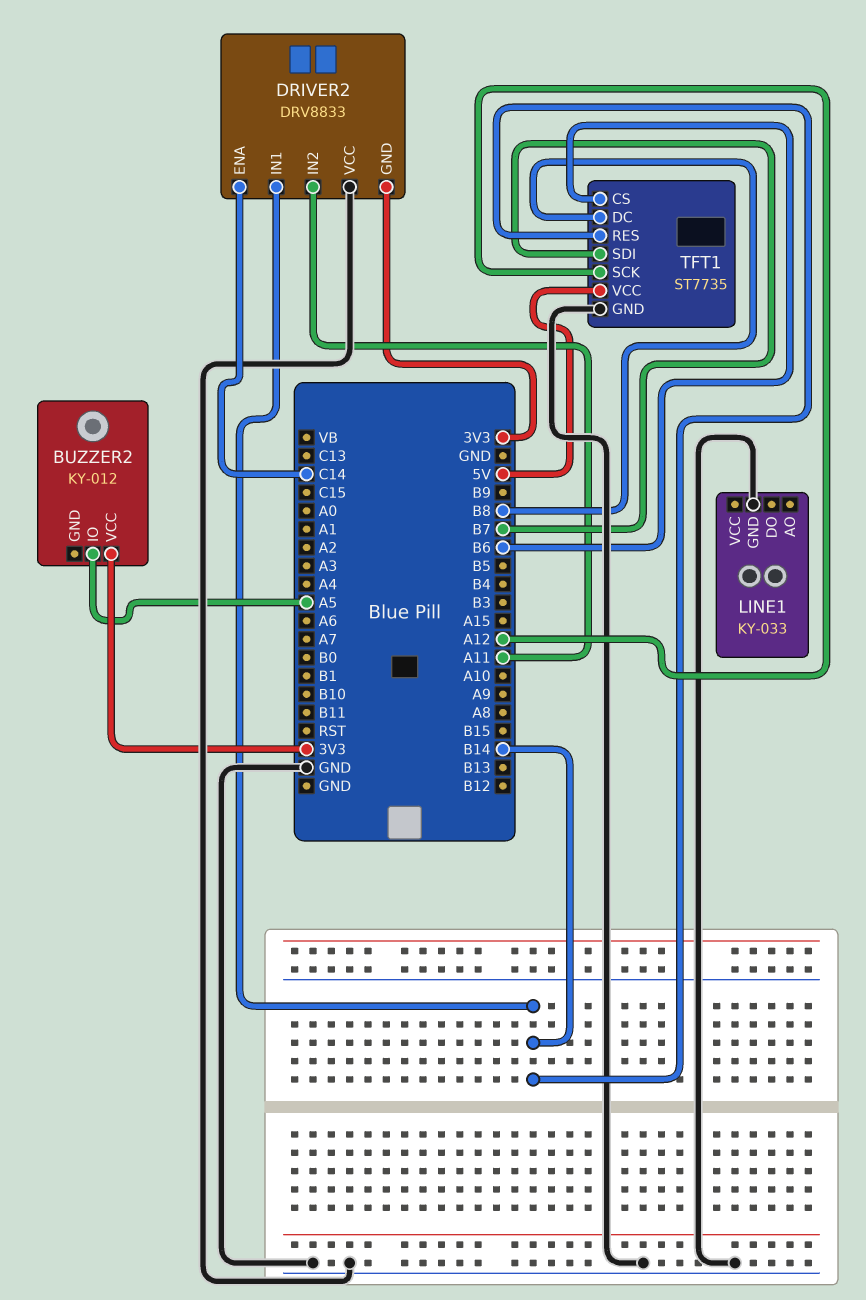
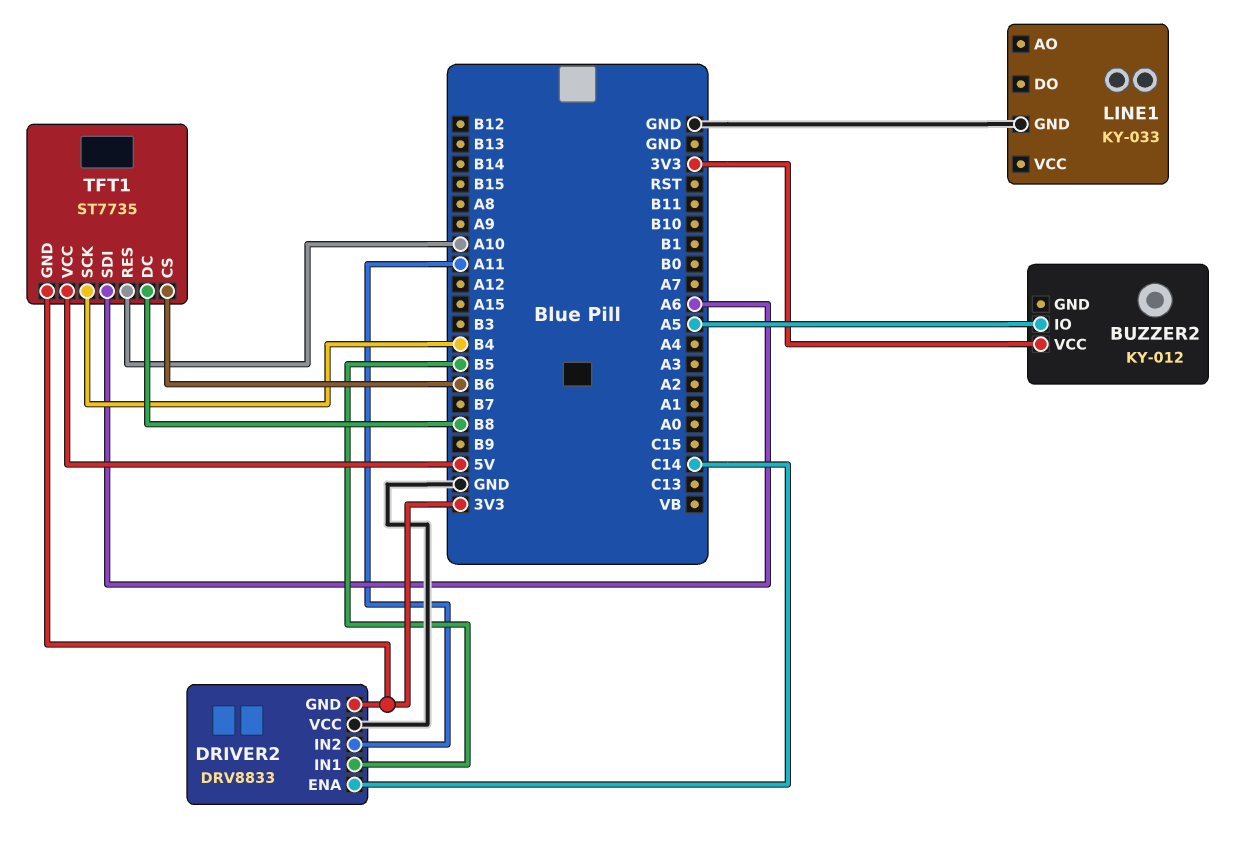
DRIVER2 pin IN1: B14 -> B5
TFT1 pin GND: GND -> 3V3
TFT1 pin RES: B14 -> A10
TFT1 pin SCK: A12 -> B4
TFT1 pin SDI: B7 -> A6

